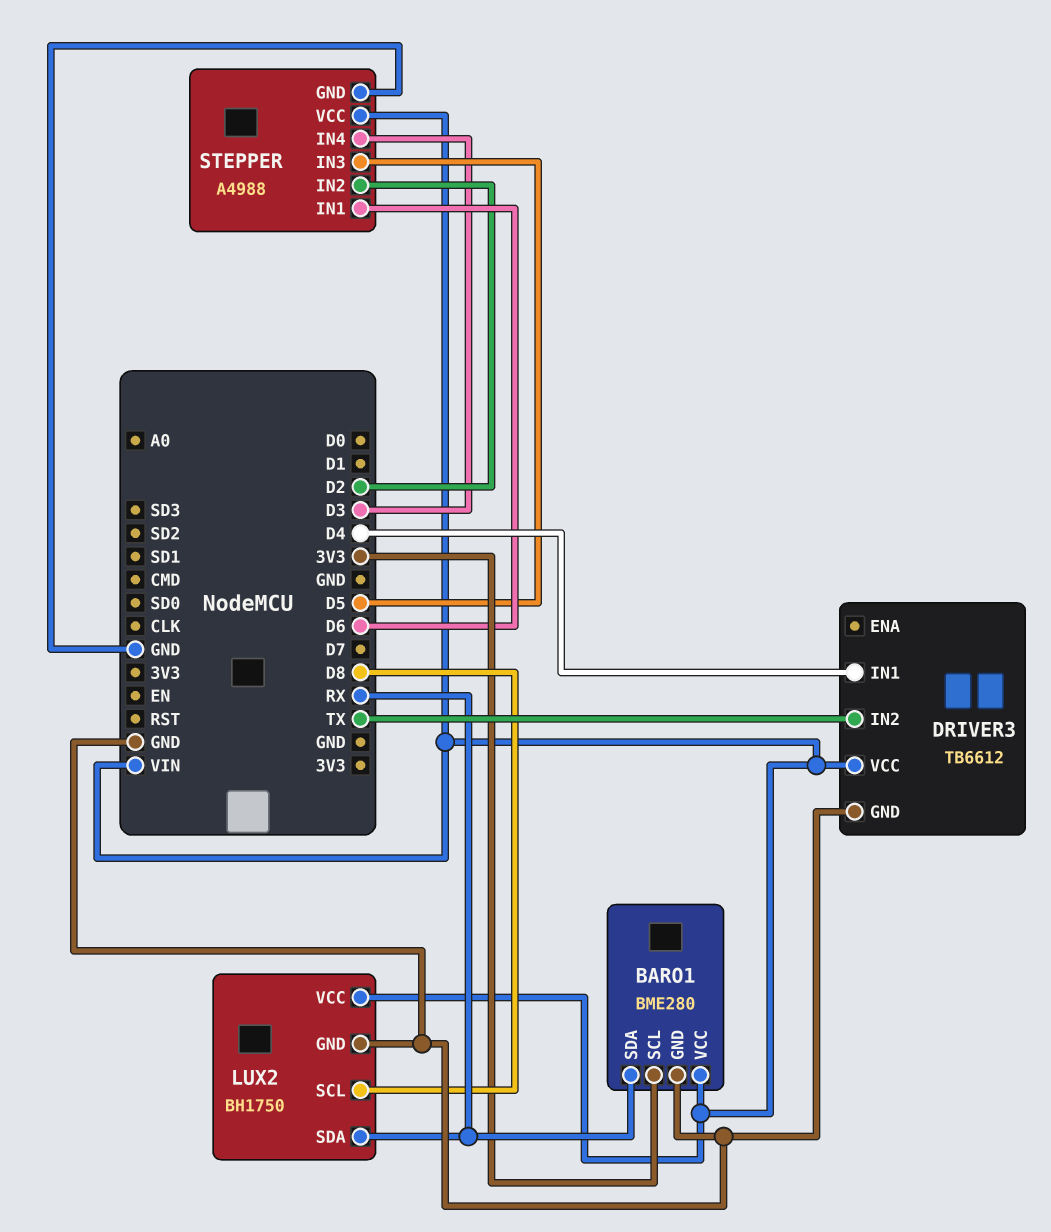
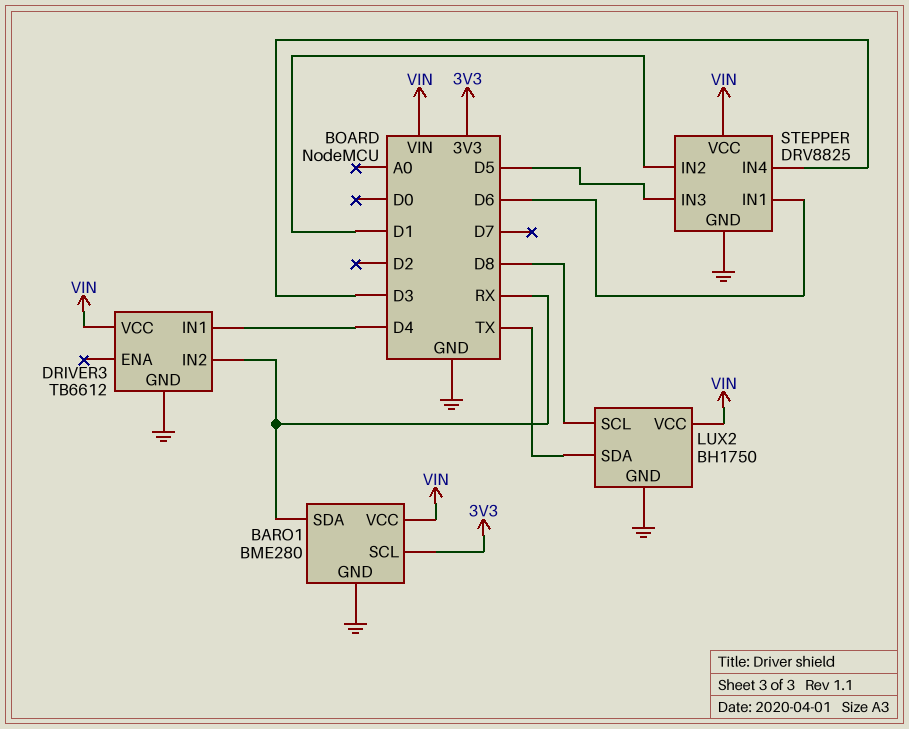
DRIVER3 pin IN2: TX -> RX
LUX2 pin SDA: RX -> TX
STEPPER: A4988 -> DRV8825
STEPPER pin IN2: D2 -> D1

